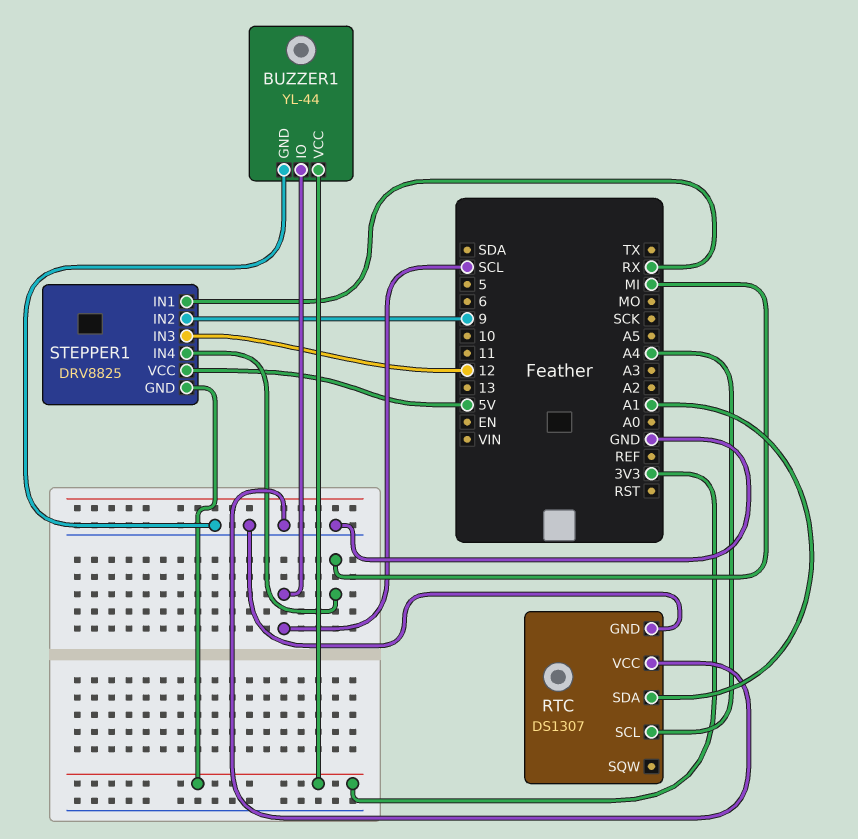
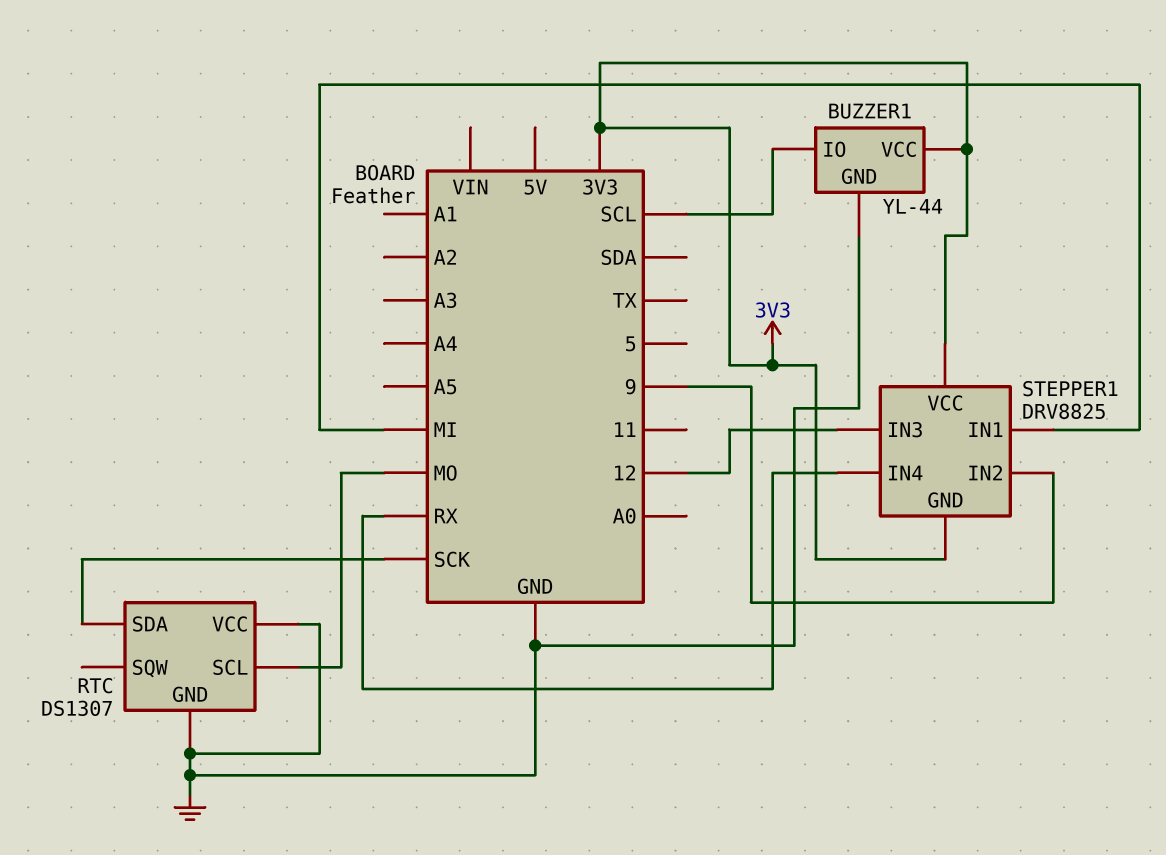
RTC pin SCL: A4 -> MO
RTC pin SDA: A1 -> SCK
STEPPER1 pin IN1: RX -> MI
STEPPER1 pin IN4: MI -> RX
STEPPER1 pin VCC: 5V -> 3V3

